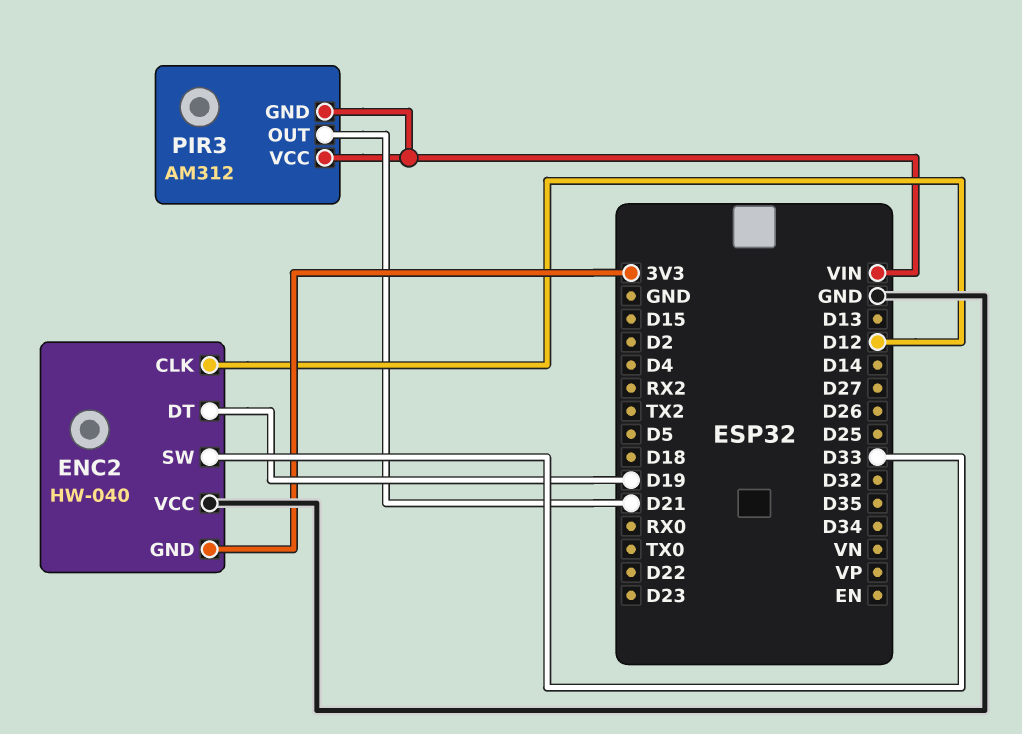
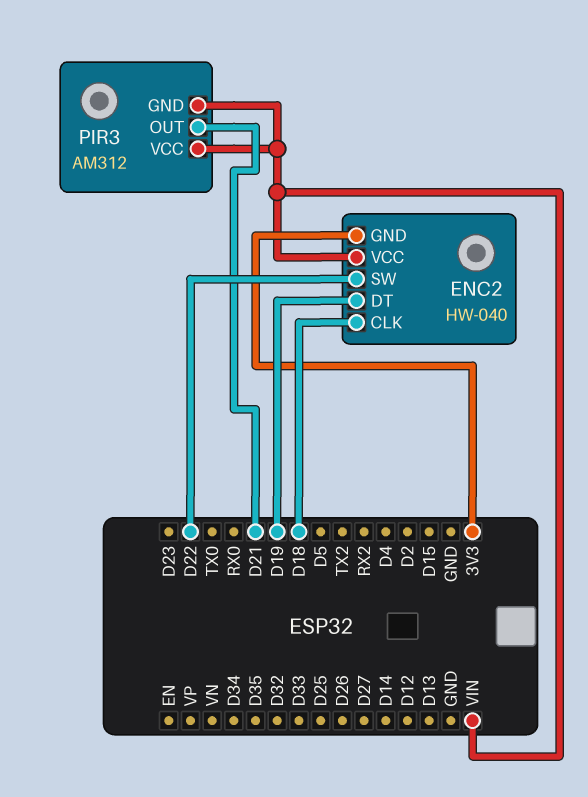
ENC2 pin CLK: D12 -> D18
ENC2 pin SW: D33 -> D22
ENC2 pin VCC: GND -> VIN

